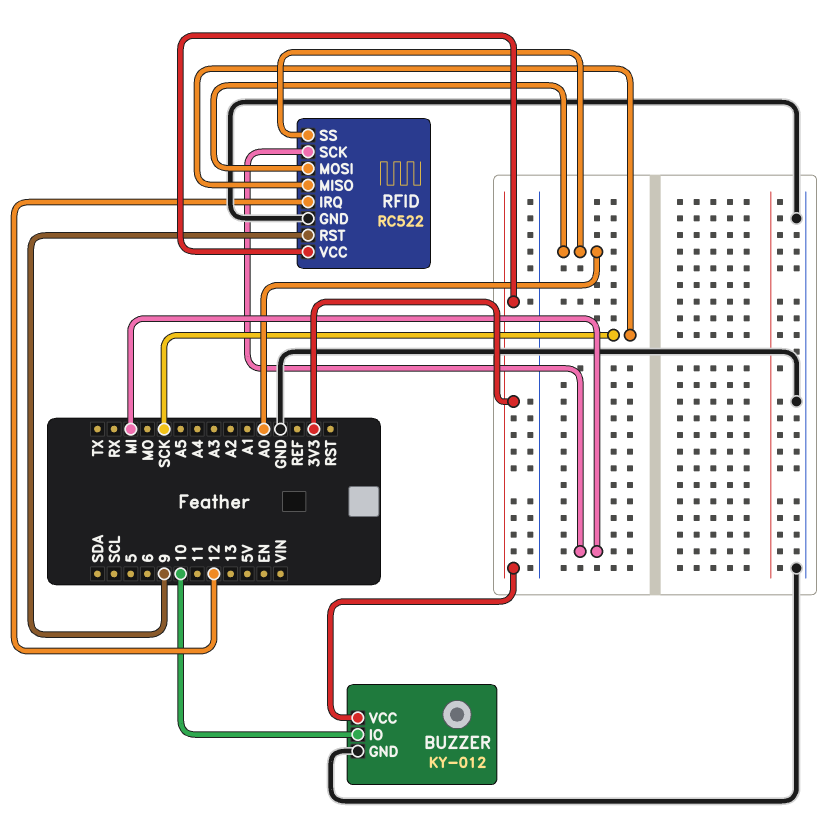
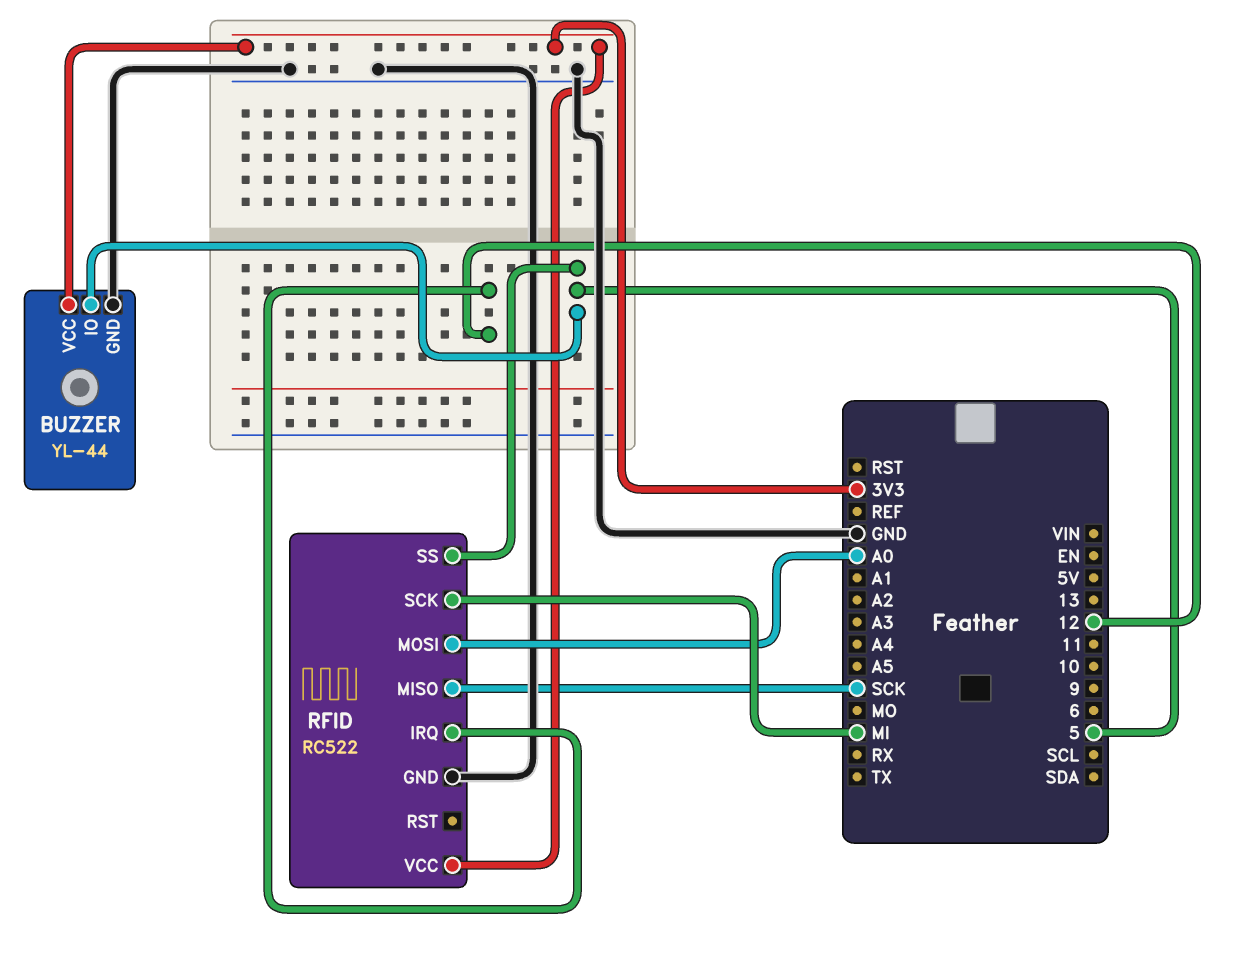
BUZZER: KY-012 -> YL-44
BUZZER pin IO: 10 -> 5
RFID pin RST: 9 -> none
RFID pin SS: A0 -> 5

